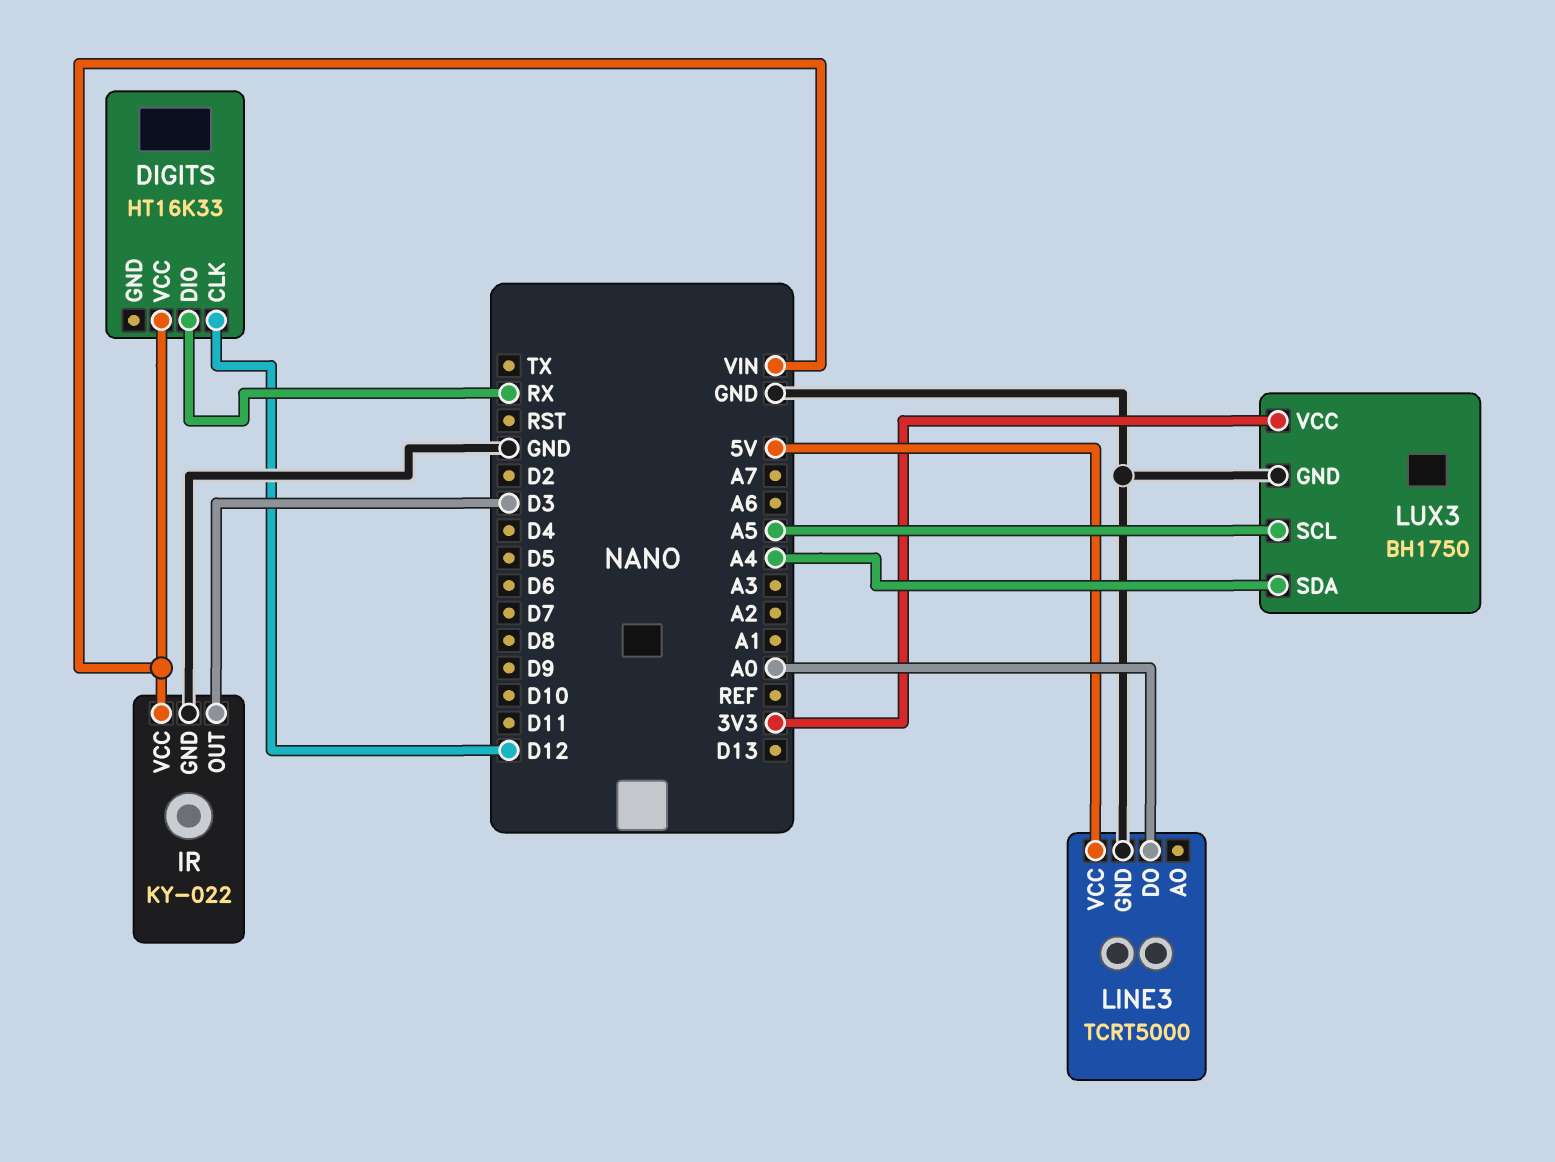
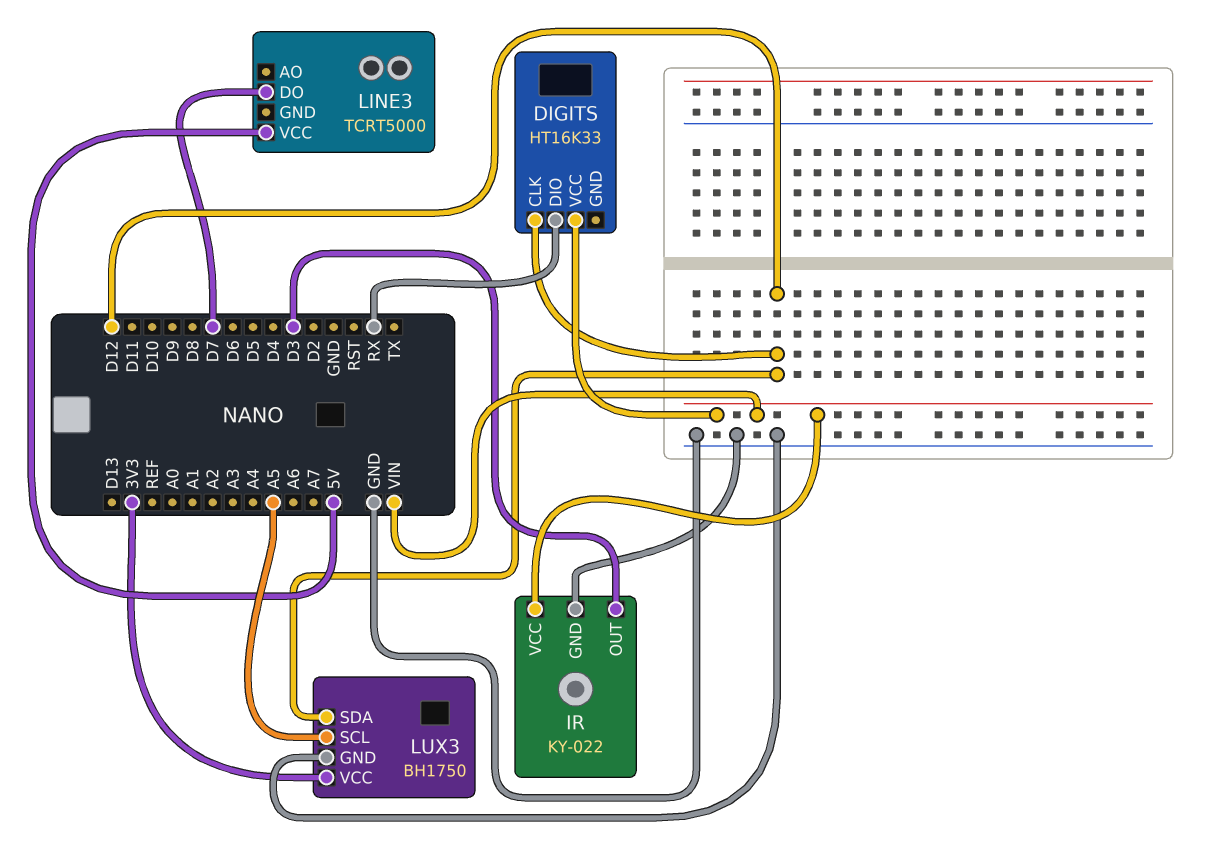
LINE3 pin DO: A0 -> D7
LINE3 pin GND: GND -> none
LUX3 pin SDA: A4 -> D12

